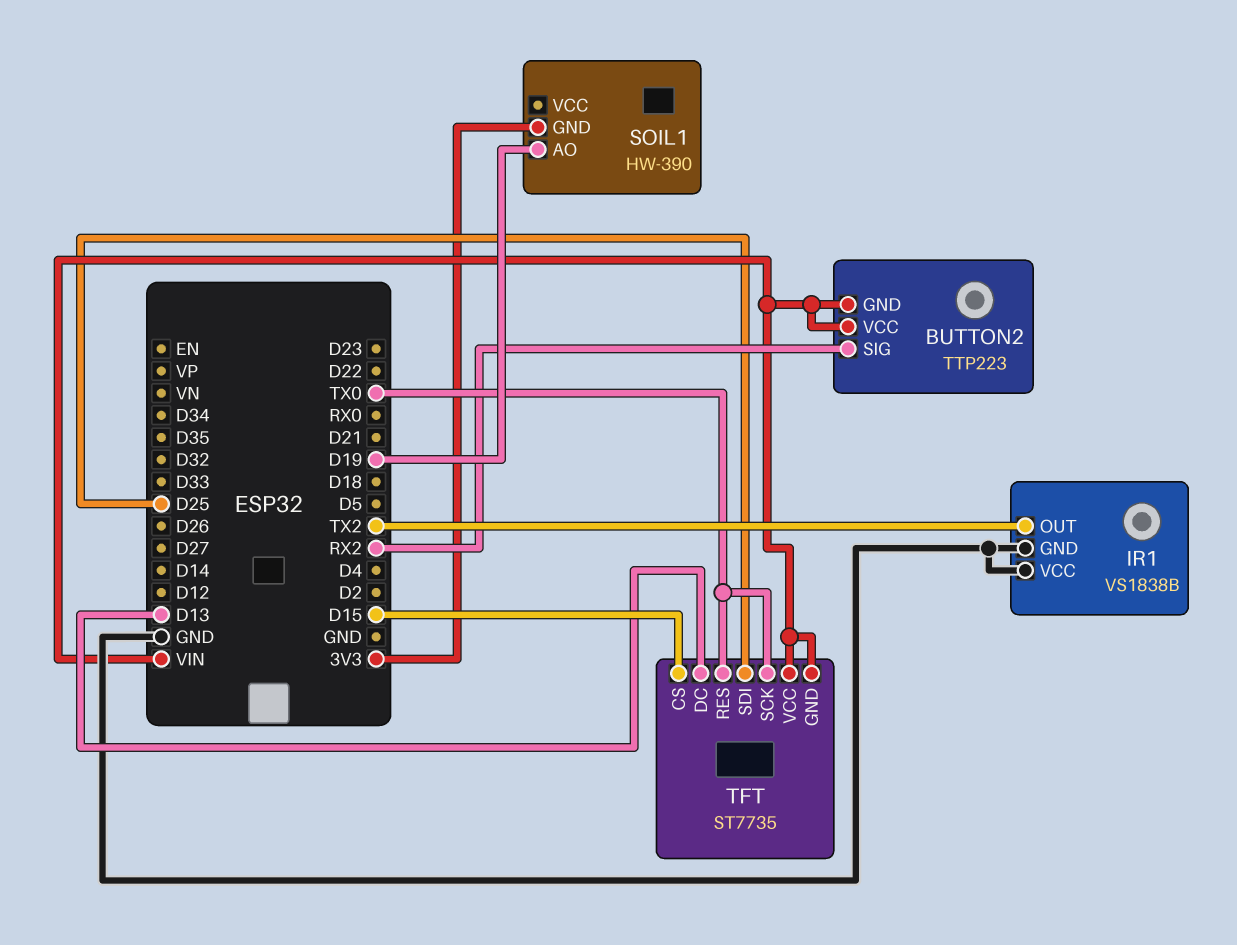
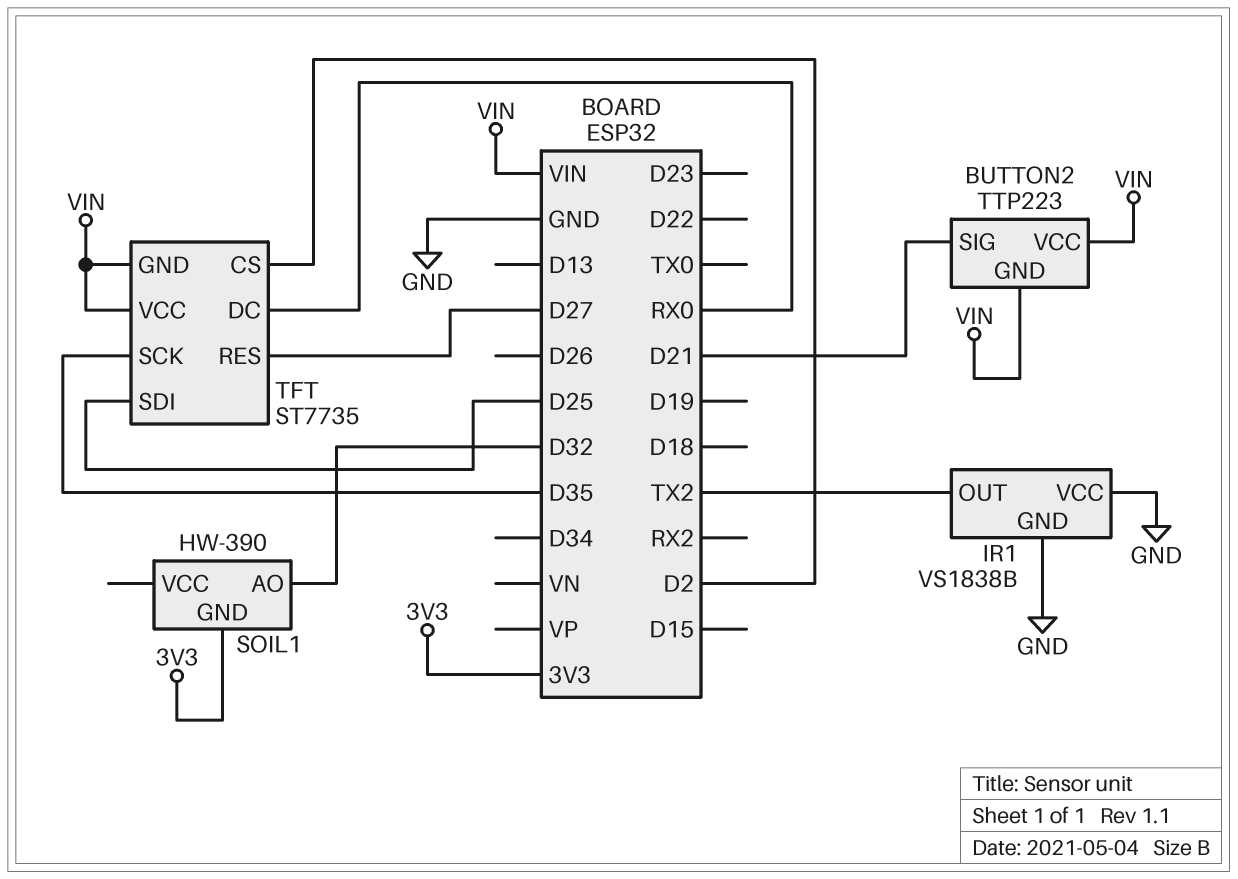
BUTTON2 pin SIG: RX2 -> D21
SOIL1 pin AO: D19 -> D32
TFT pin CS: D15 -> D2
TFT pin DC: D13 -> RX0
TFT pin RES: TX0 -> D27
TFT pin SCK: TX0 -> D35

